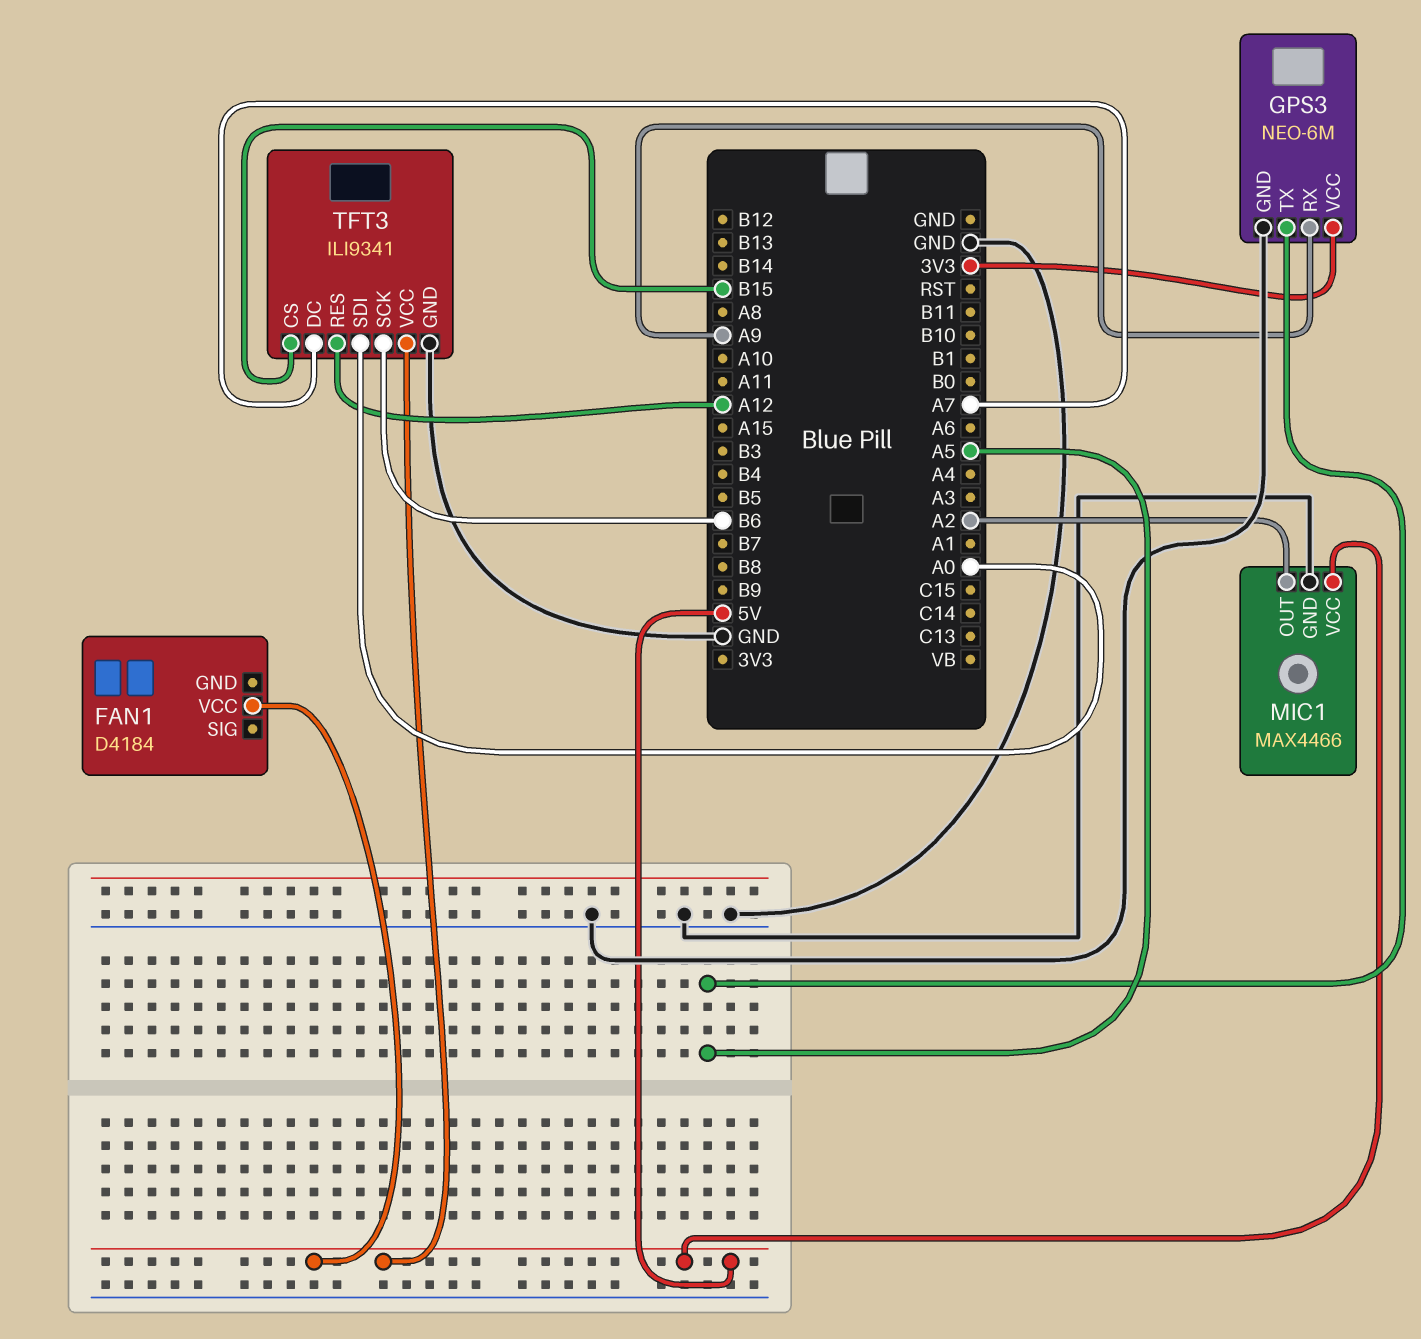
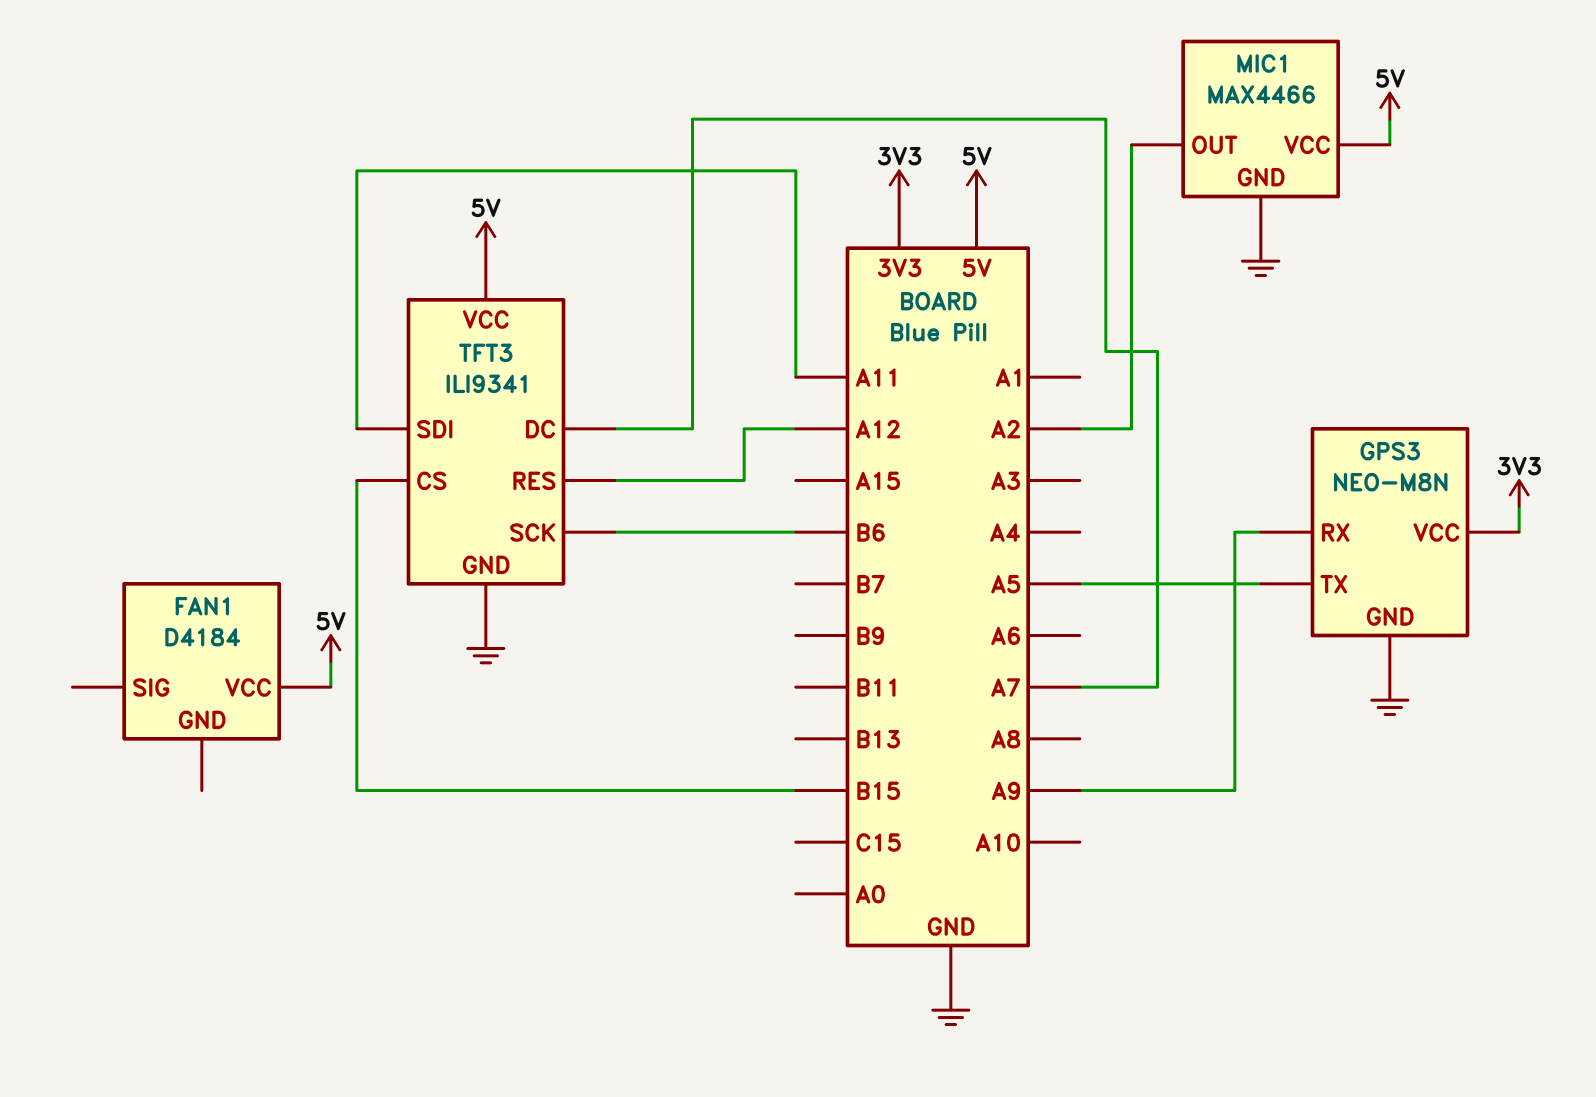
GPS3: NEO-6M -> NEO-M8N
TFT3 pin SDI: A0 -> A11

